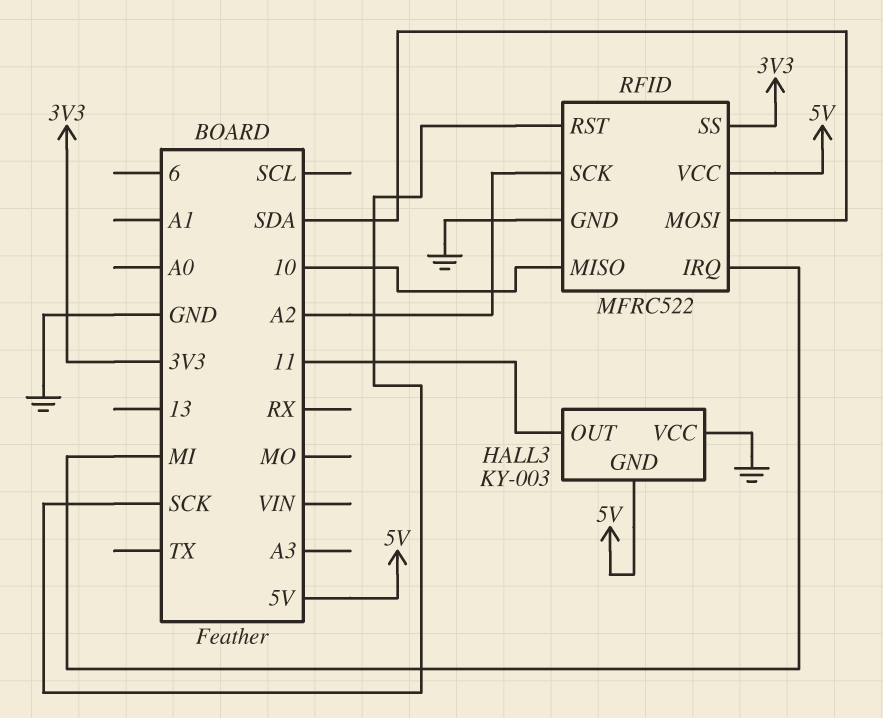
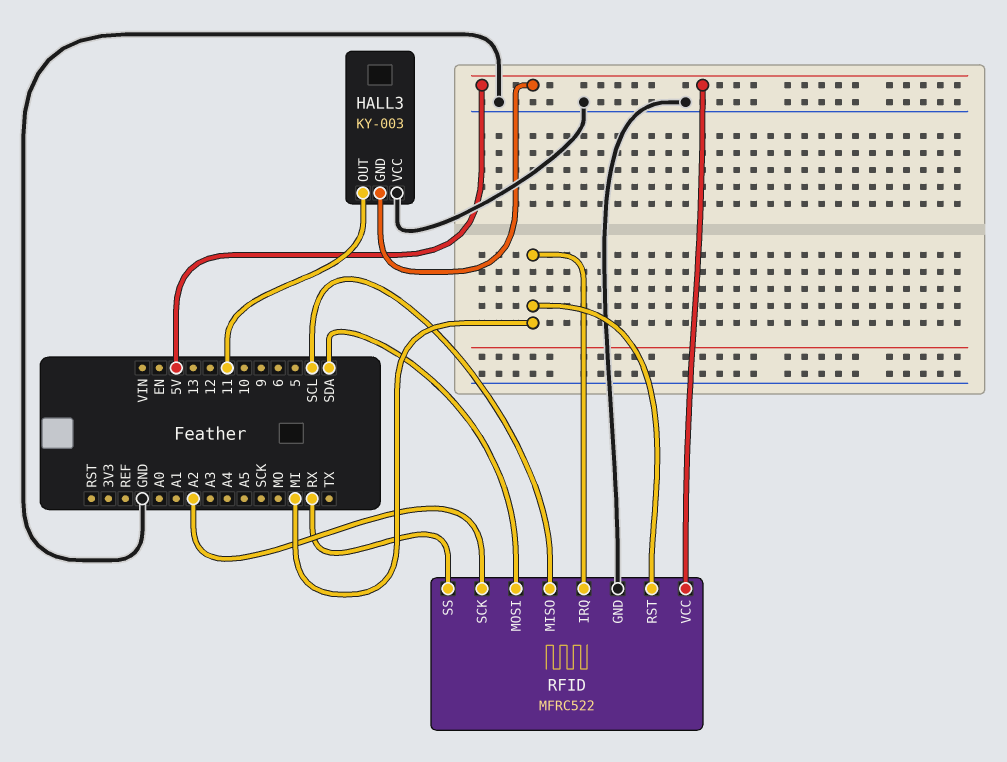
RFID pin MISO: 10 -> SCL
RFID pin RST: SCK -> MI
RFID pin SS: 3V3 -> RX

